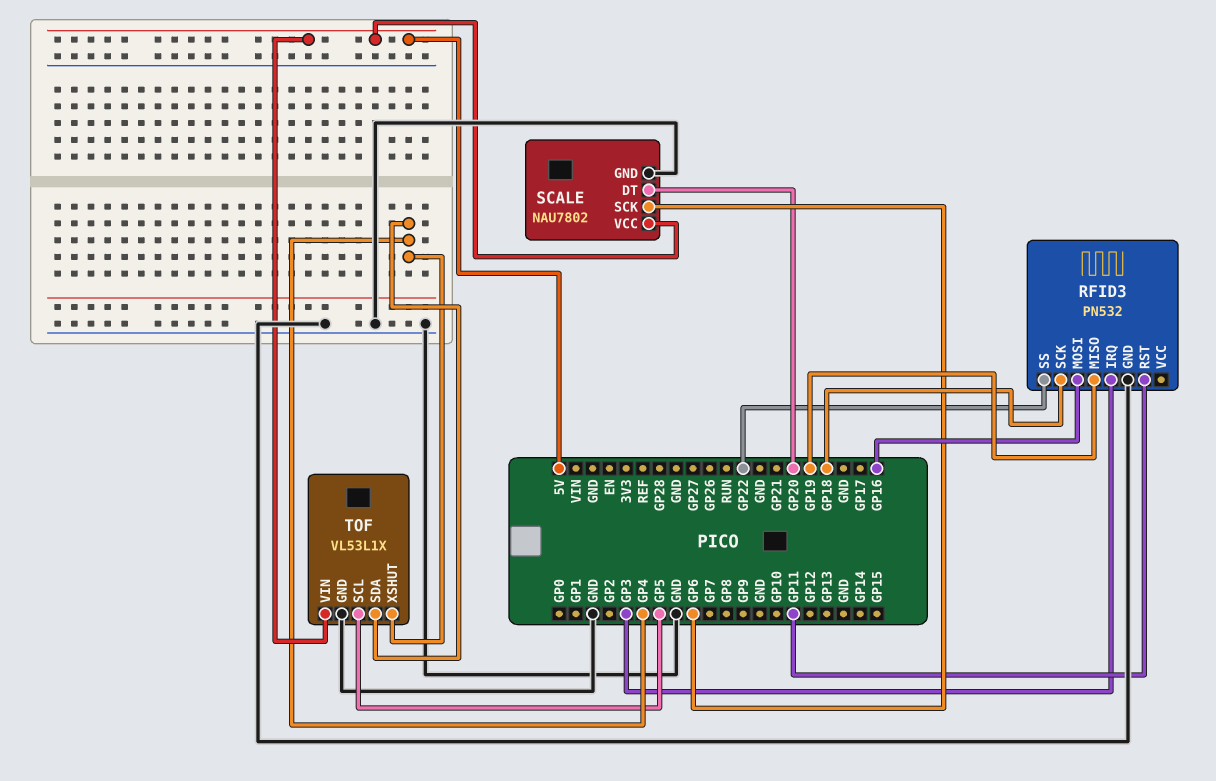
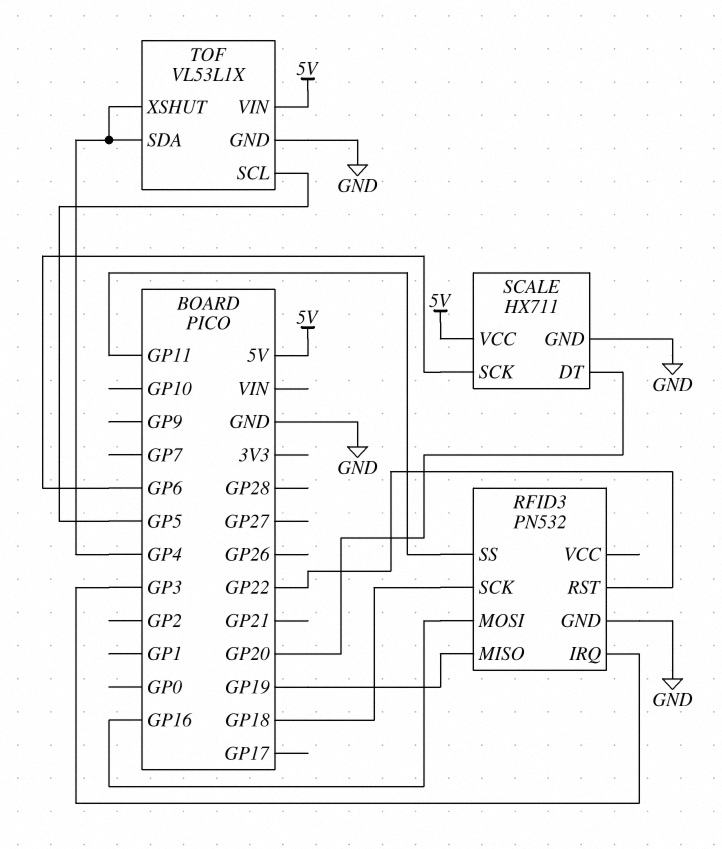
RFID3 pin RST: GP11 -> GP22
RFID3 pin SS: GP22 -> GP11
SCALE: NAU7802 -> HX711

